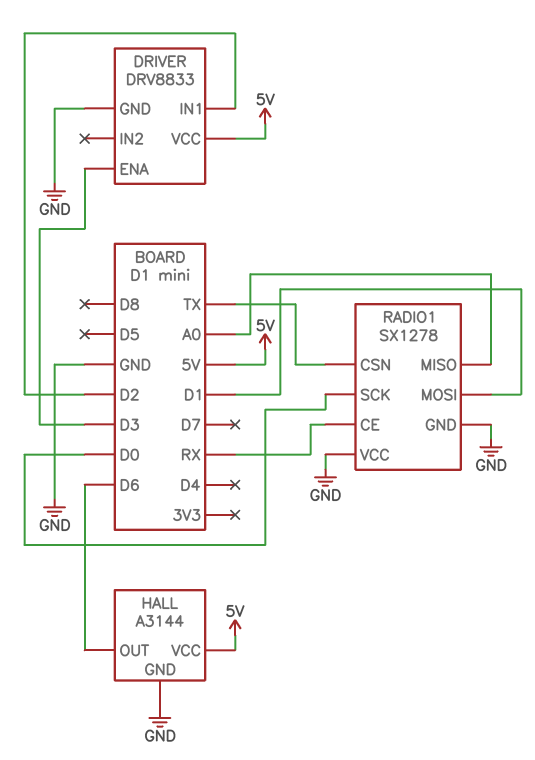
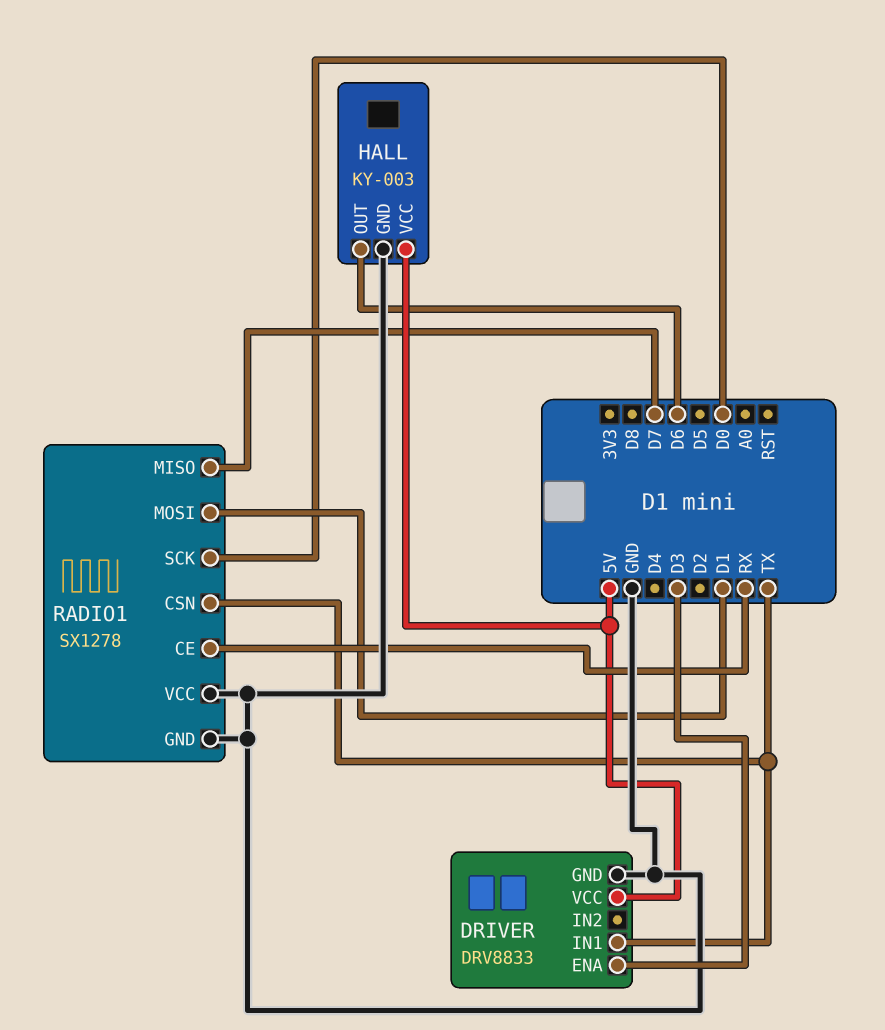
DRIVER pin IN1: D2 -> TX
HALL: A3144 -> KY-003
RADIO1 pin MISO: A0 -> D7

